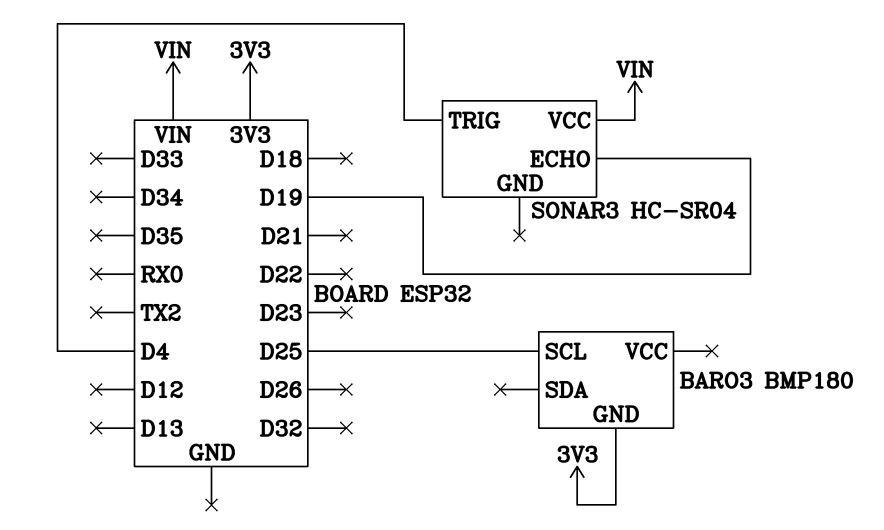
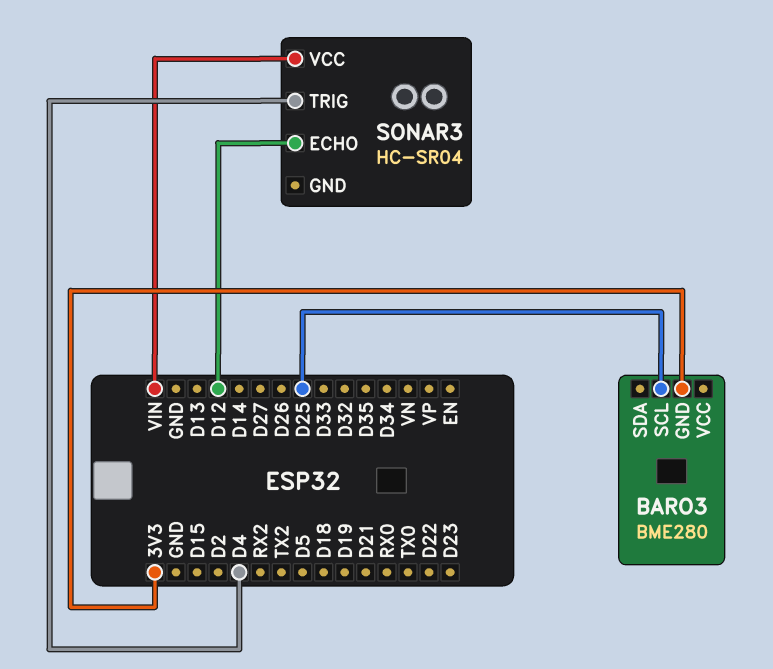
BARO3: BMP180 -> BME280
SONAR3 pin ECHO: D19 -> D12

